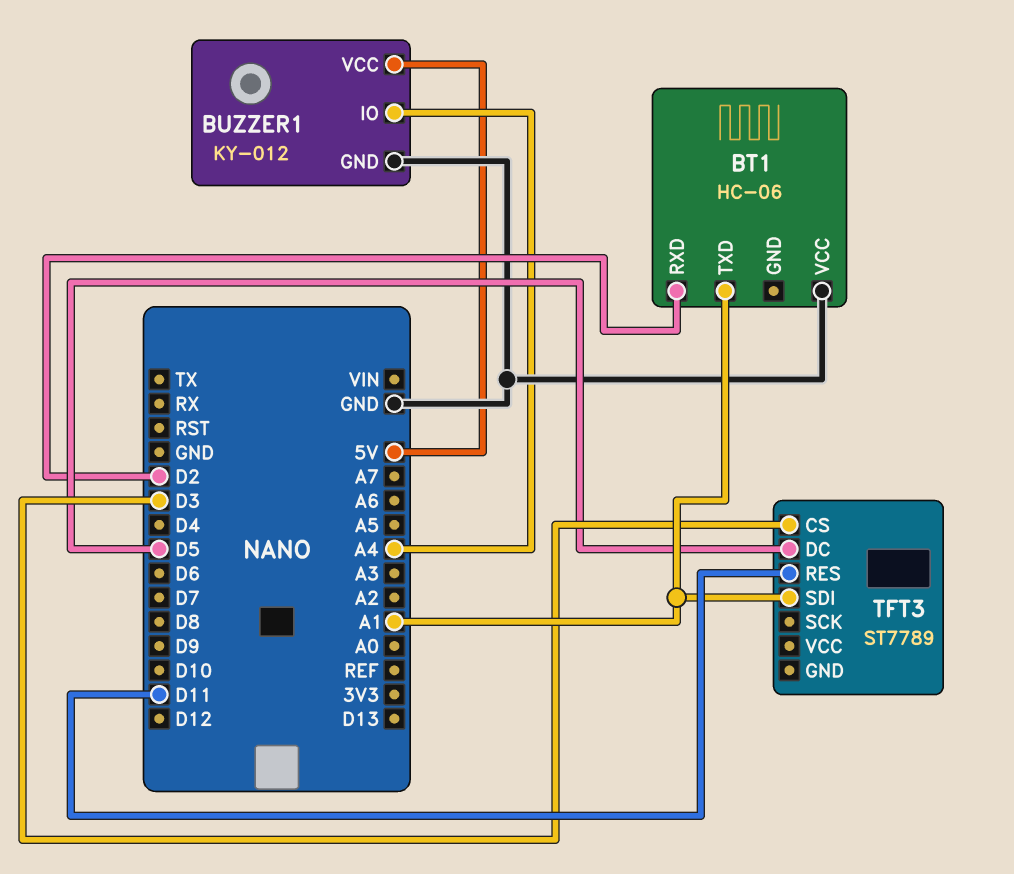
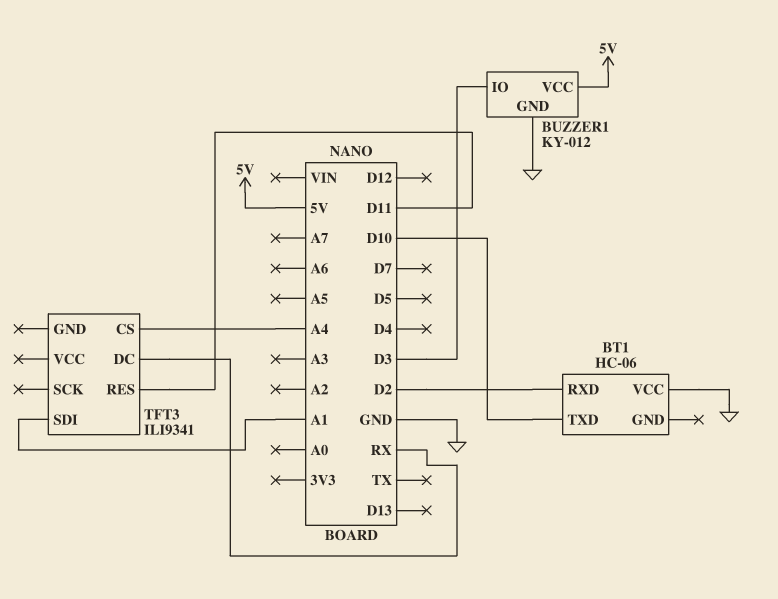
BT1 pin TXD: A1 -> D10
BUZZER1 pin IO: A4 -> D3
TFT3: ST7789 -> ILI9341
TFT3 pin CS: D3 -> A4
TFT3 pin DC: D5 -> RX

